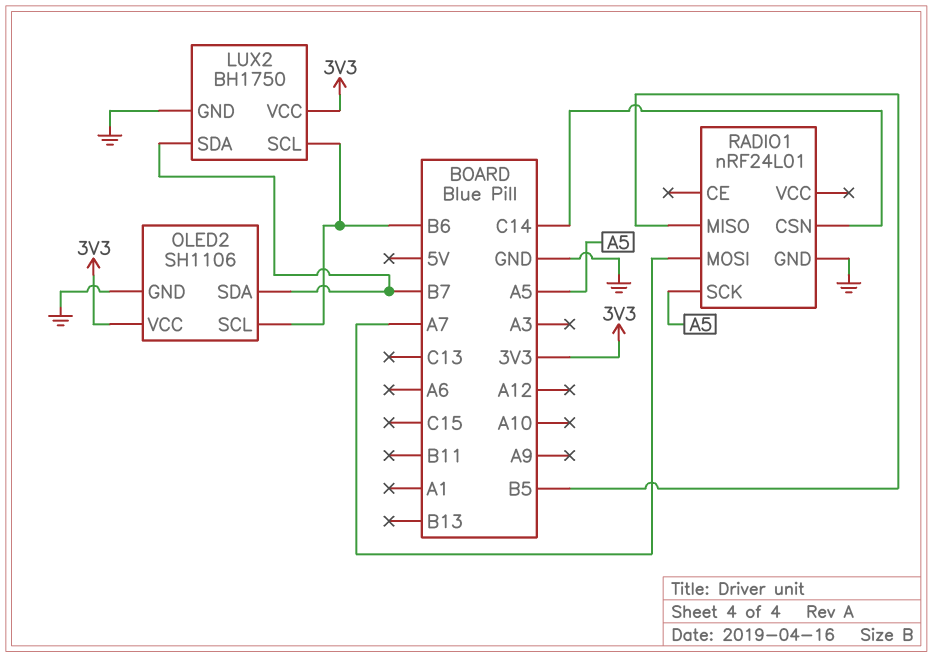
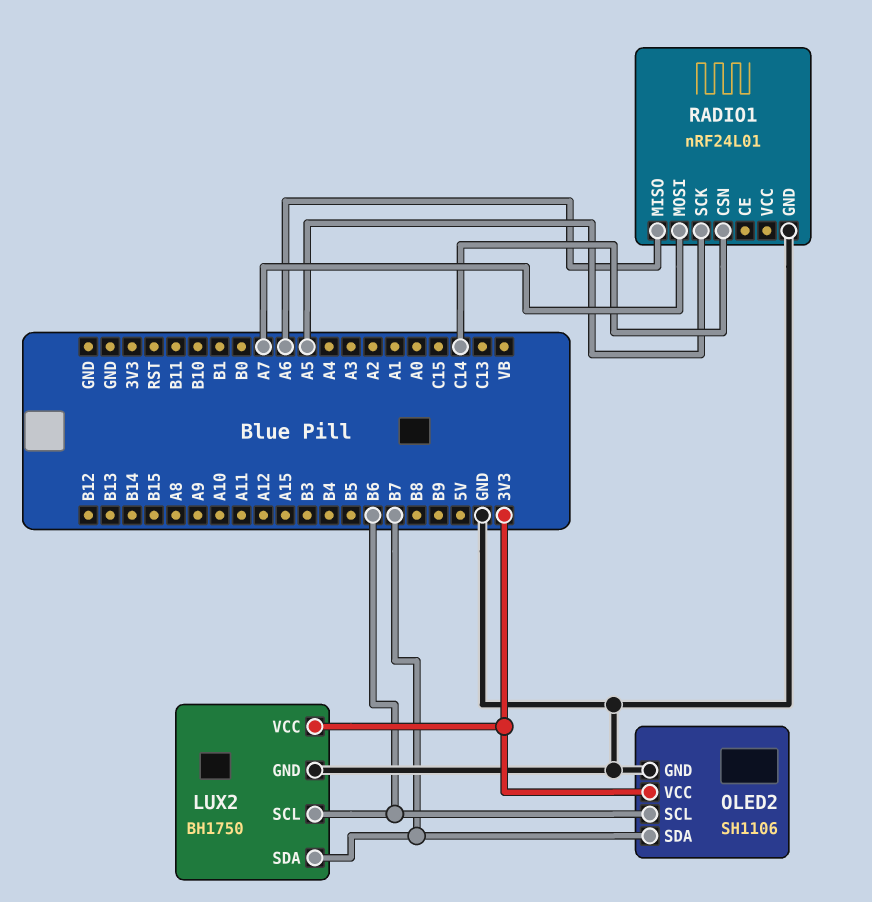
RADIO1 pin MISO: B5 -> A6

